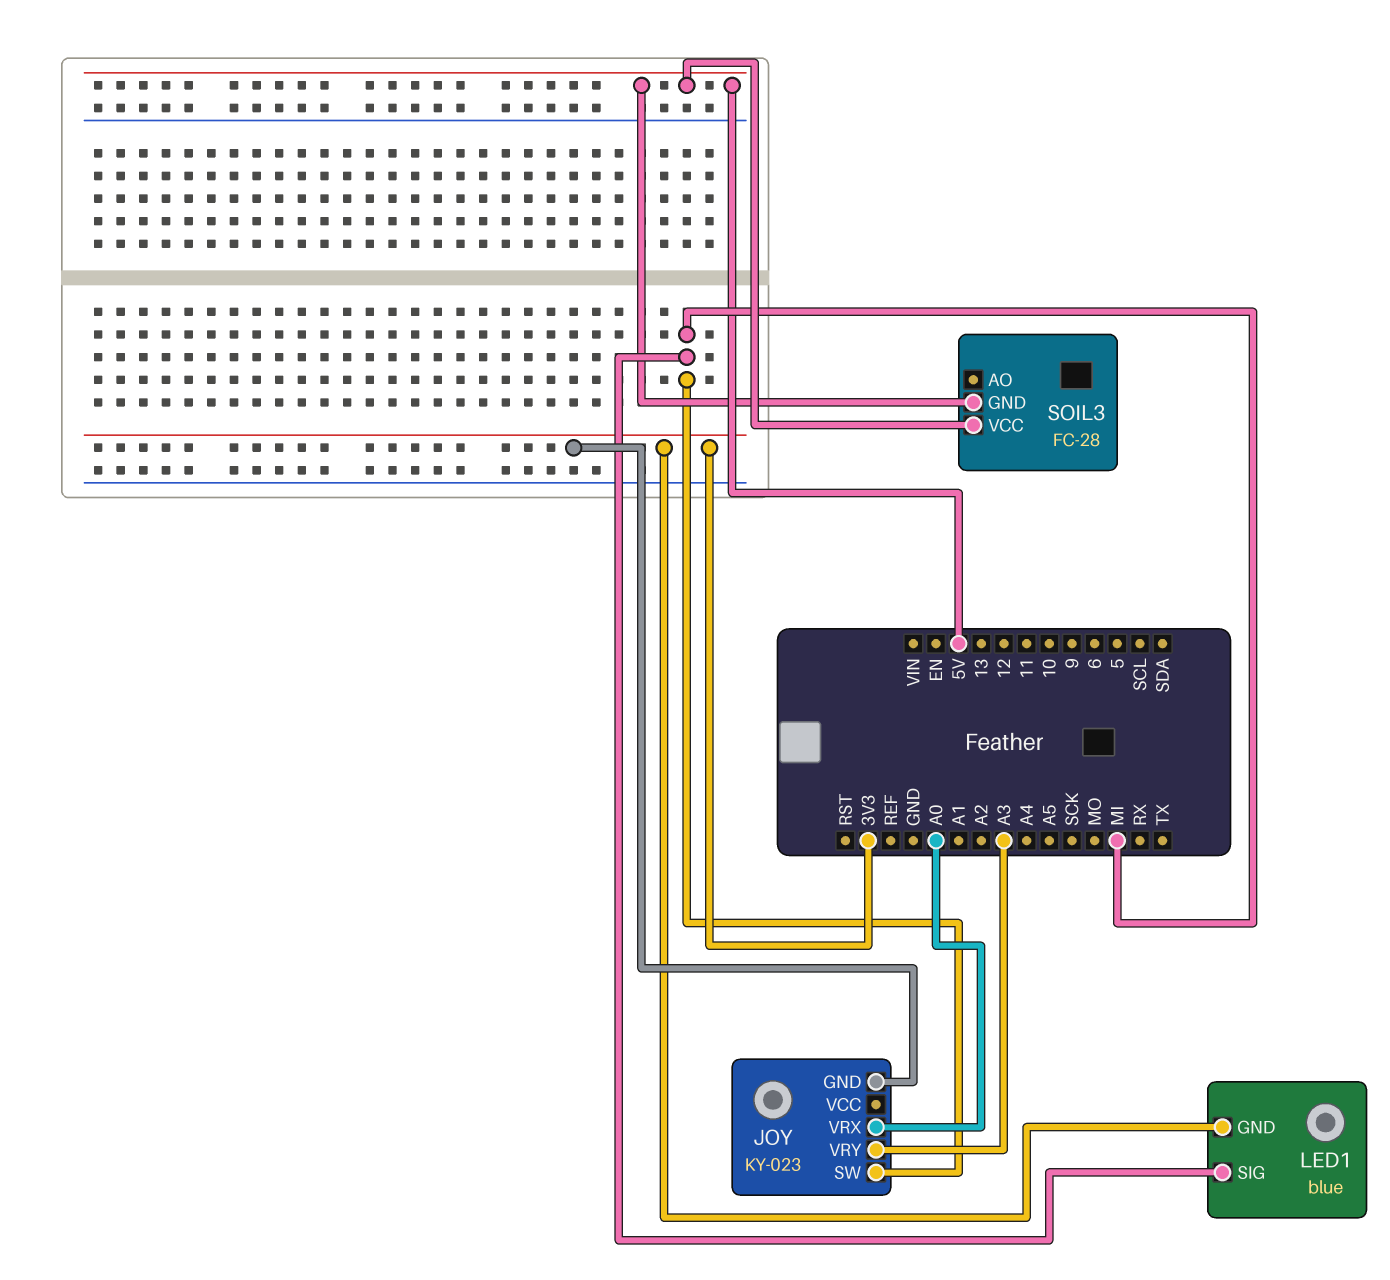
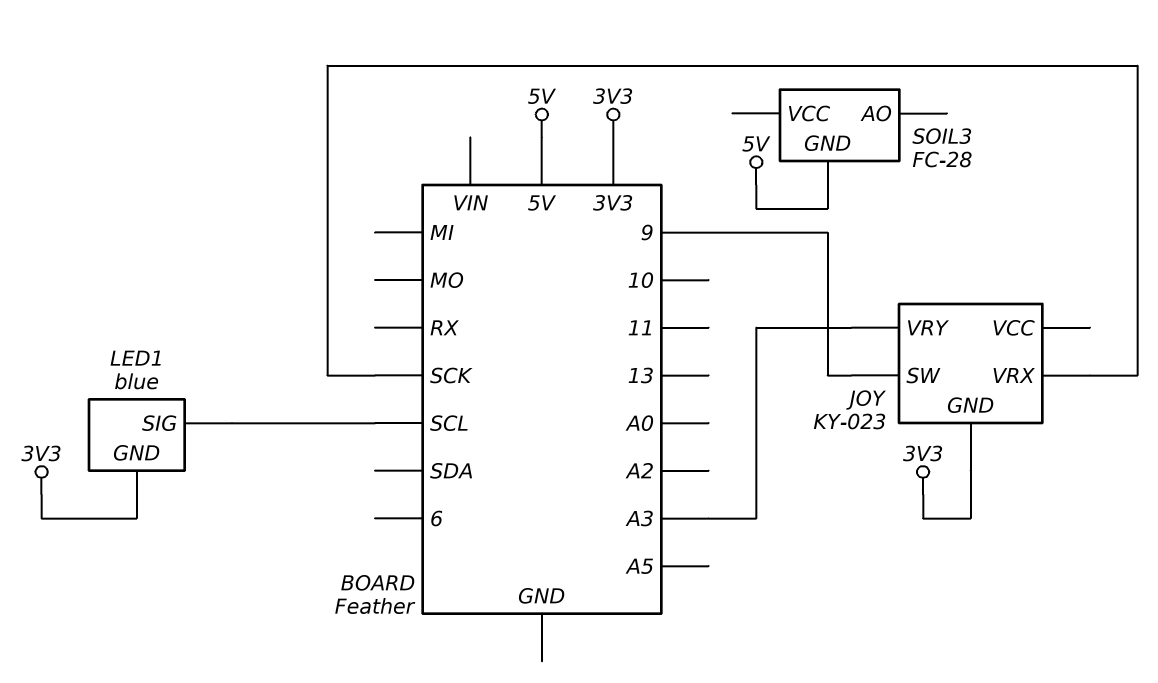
JOY pin SW: MI -> 9
JOY pin VRX: A0 -> SCK
LED1 pin SIG: MI -> SCL
SOIL3 pin VCC: 5V -> none

